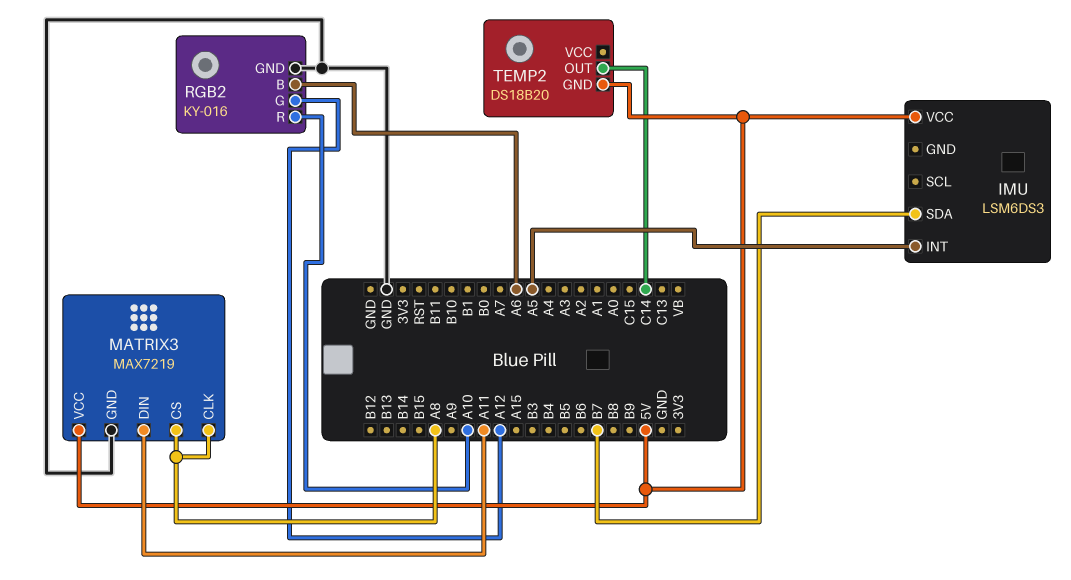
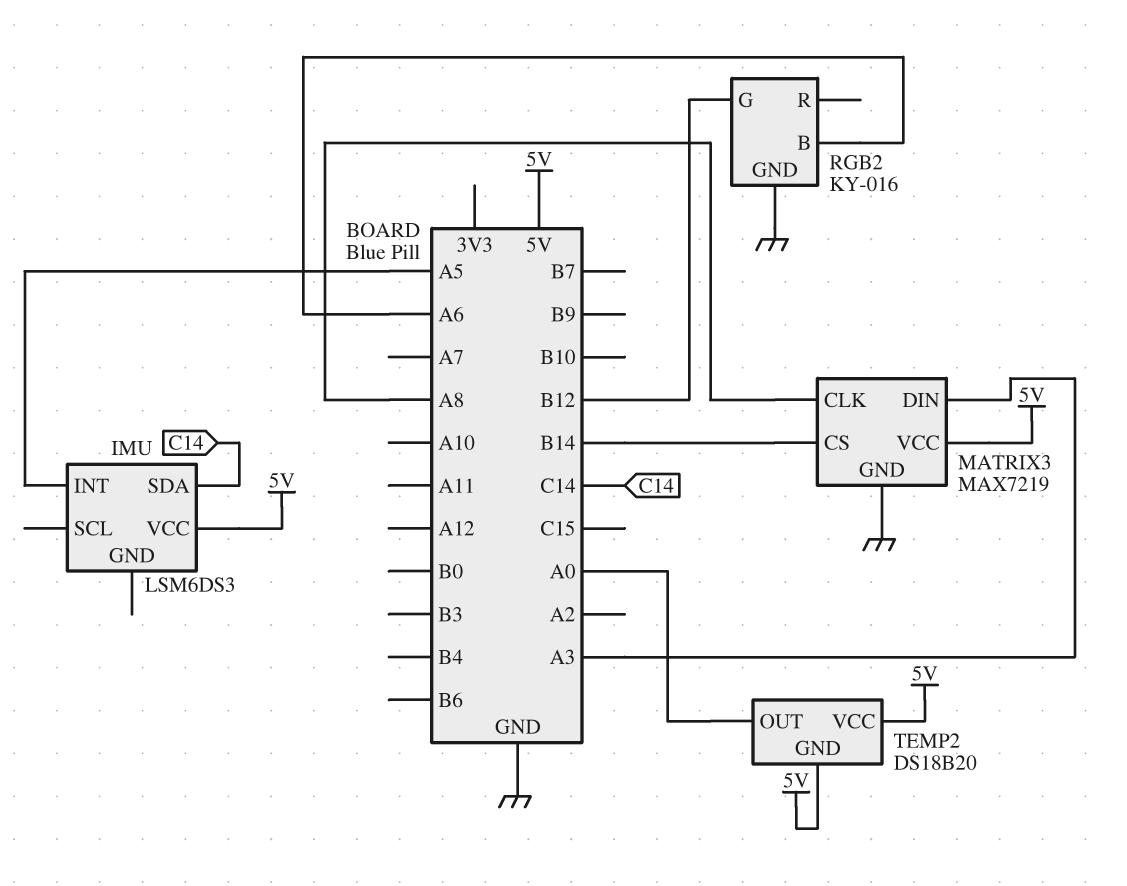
IMU pin SDA: B7 -> C14
MATRIX3 pin CS: A8 -> B14
MATRIX3 pin DIN: A11 -> A3
RGB2 pin G: A12 -> B12
RGB2 pin R: A10 -> none
TEMP2 pin OUT: C14 -> A0
TEMP2 pin VCC: none -> 5V

